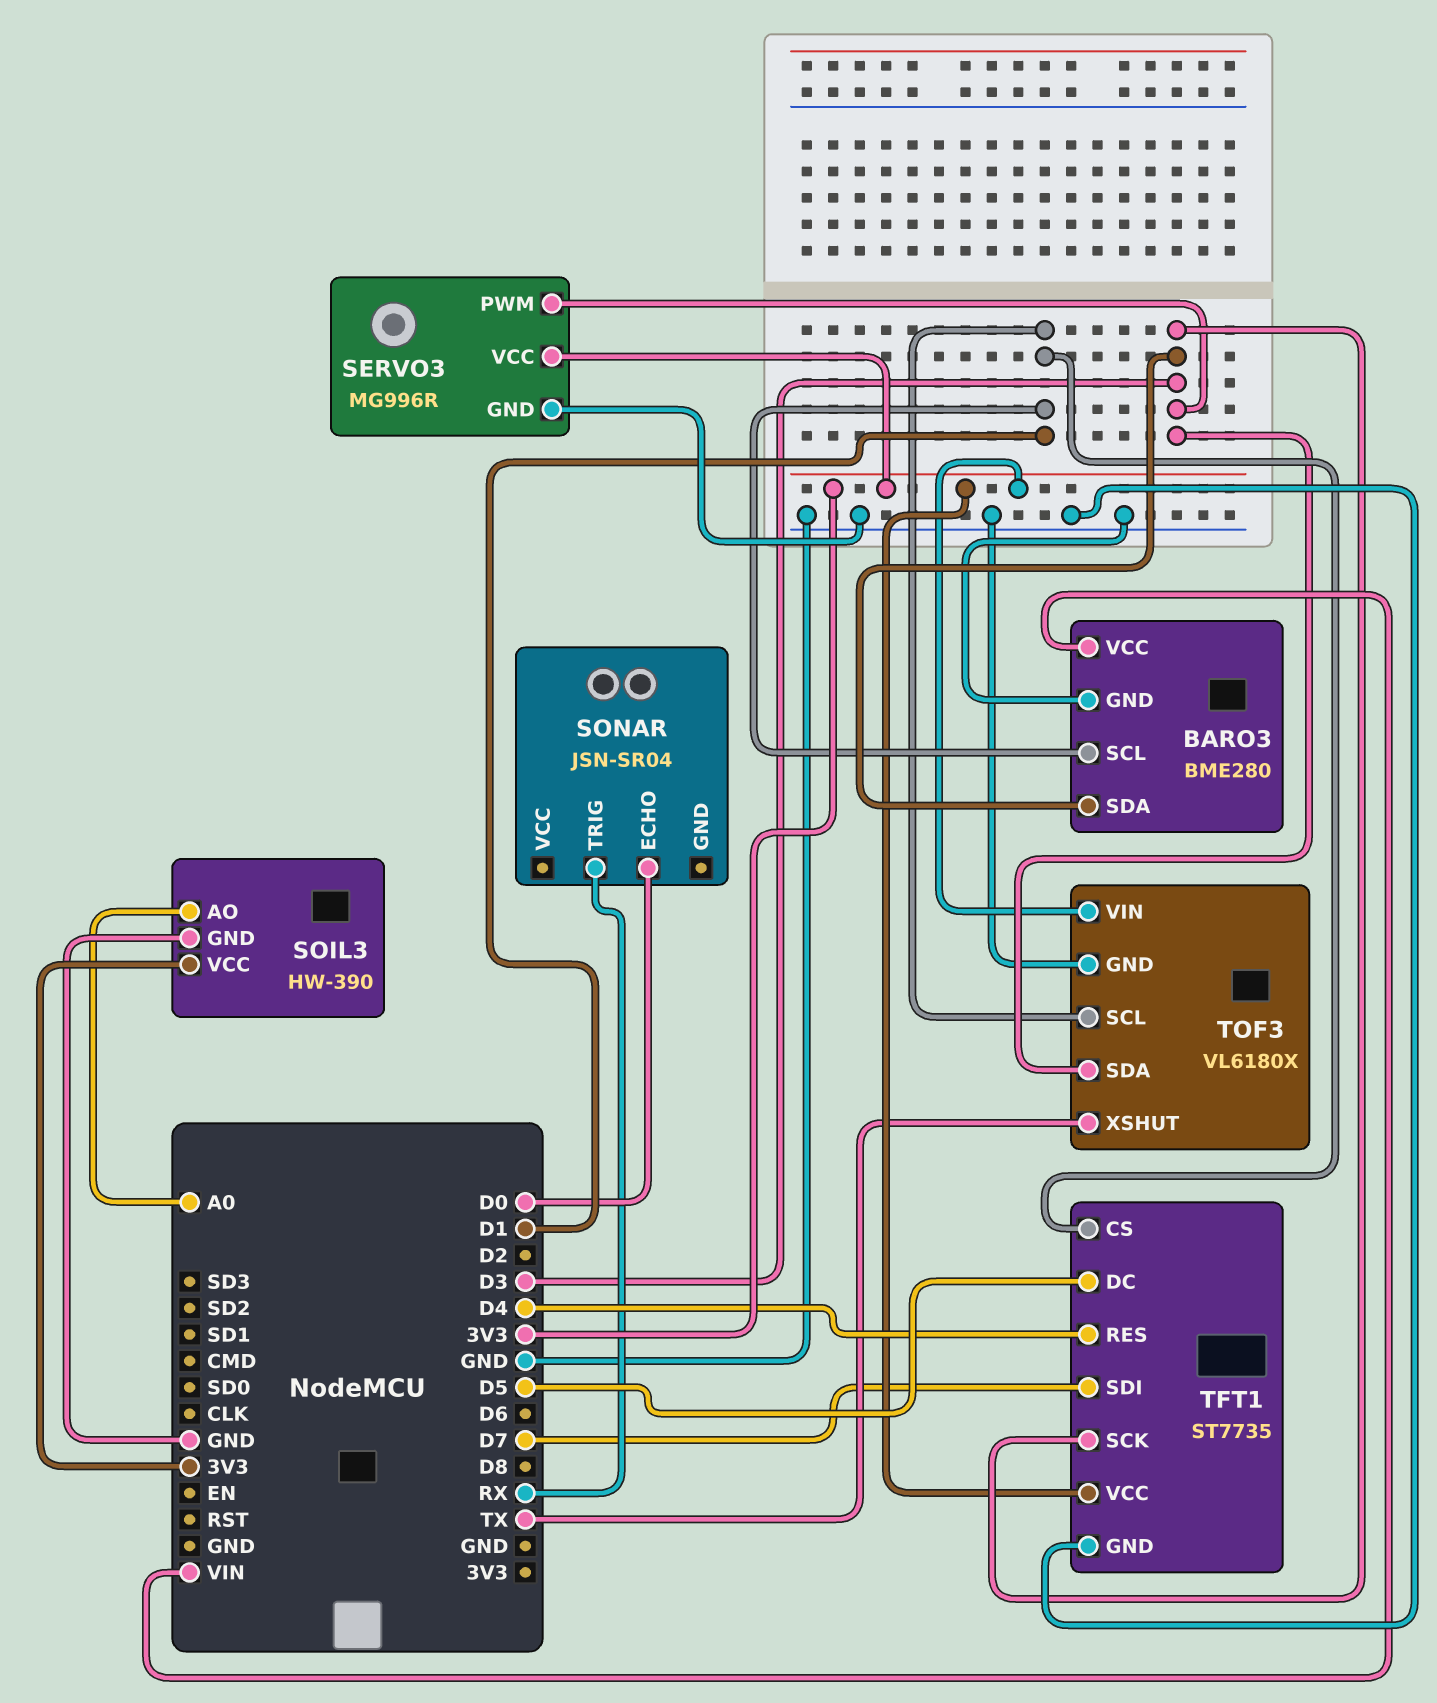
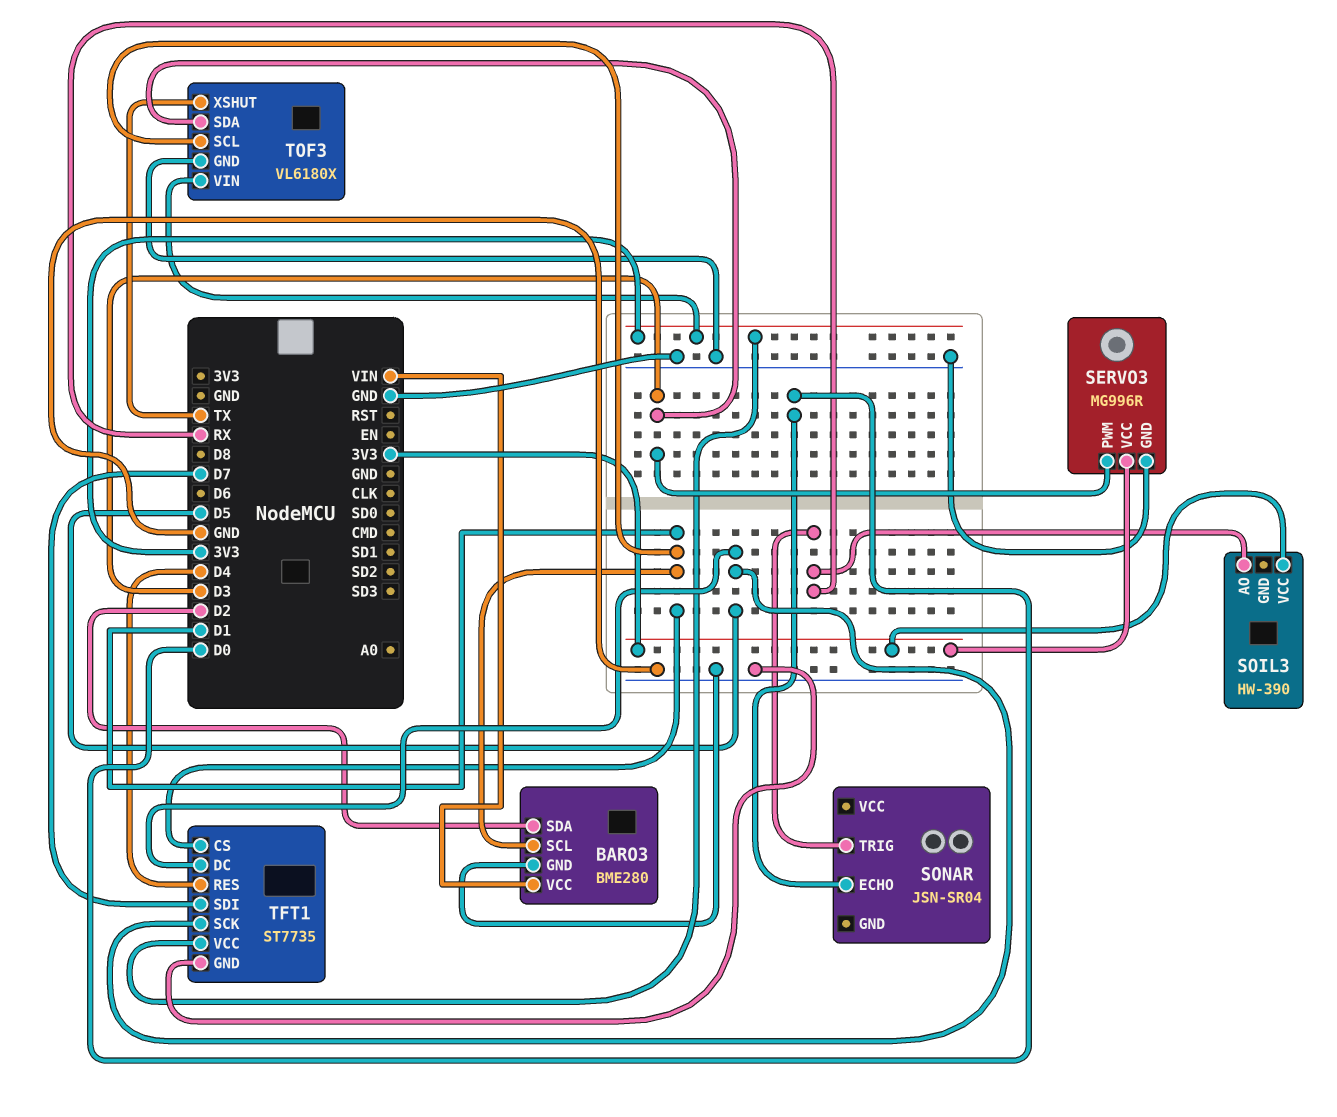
BARO3 pin SDA: D3 -> D2
SOIL3 pin AO: A0 -> RX
SOIL3 pin GND: GND -> none
TFT1 pin SCK: D3 -> D5

